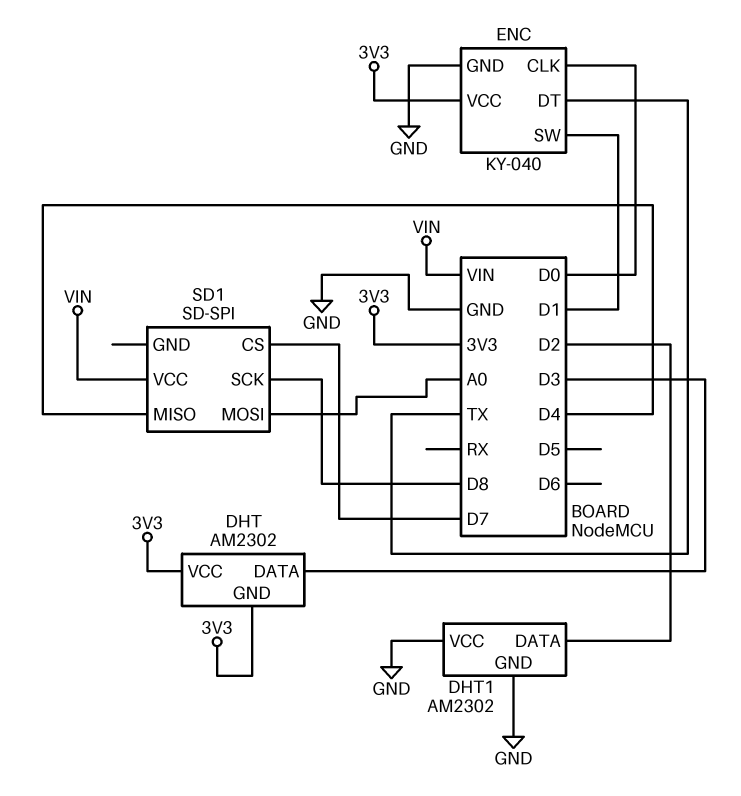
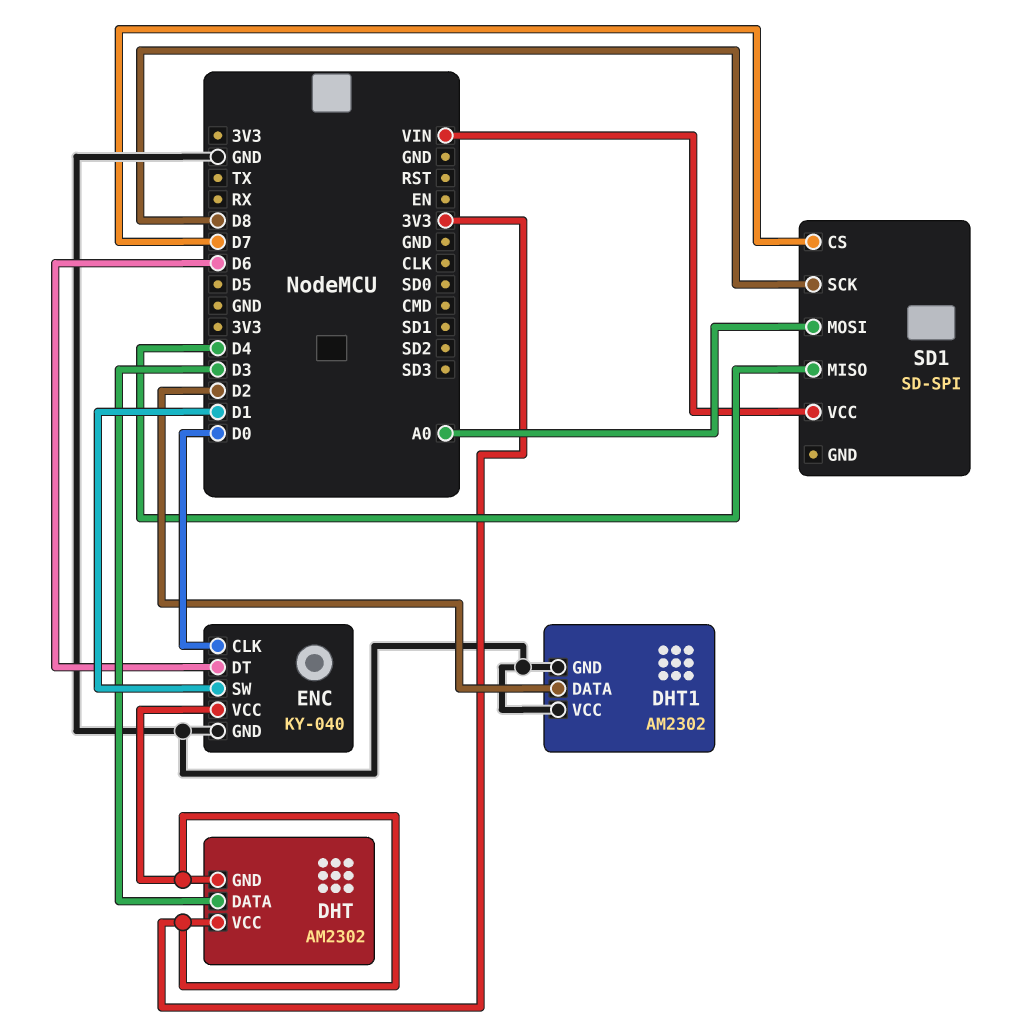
ENC pin DT: TX -> D6

